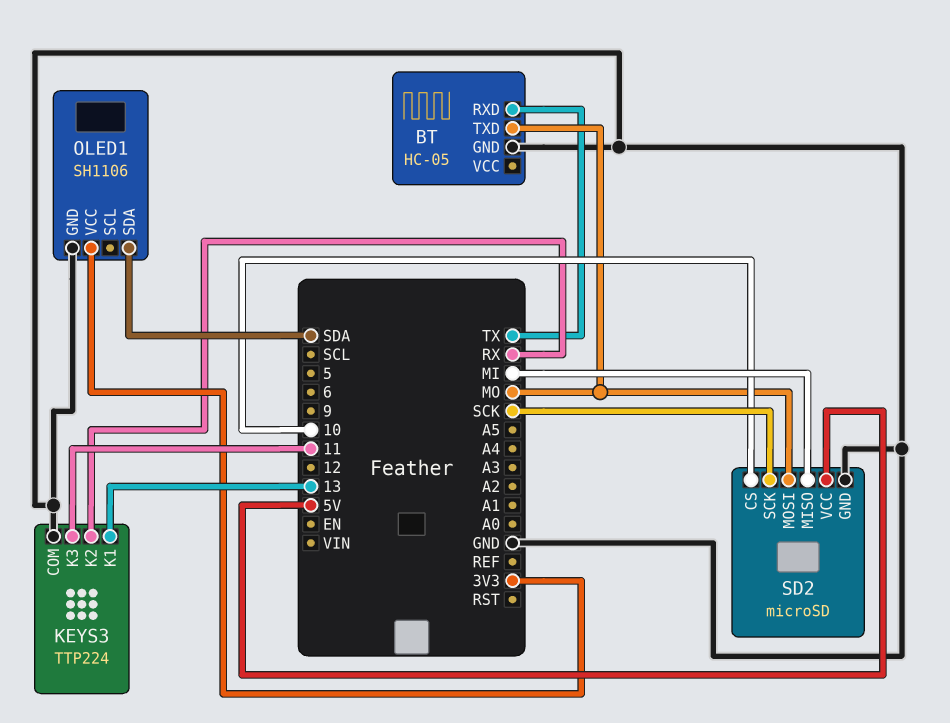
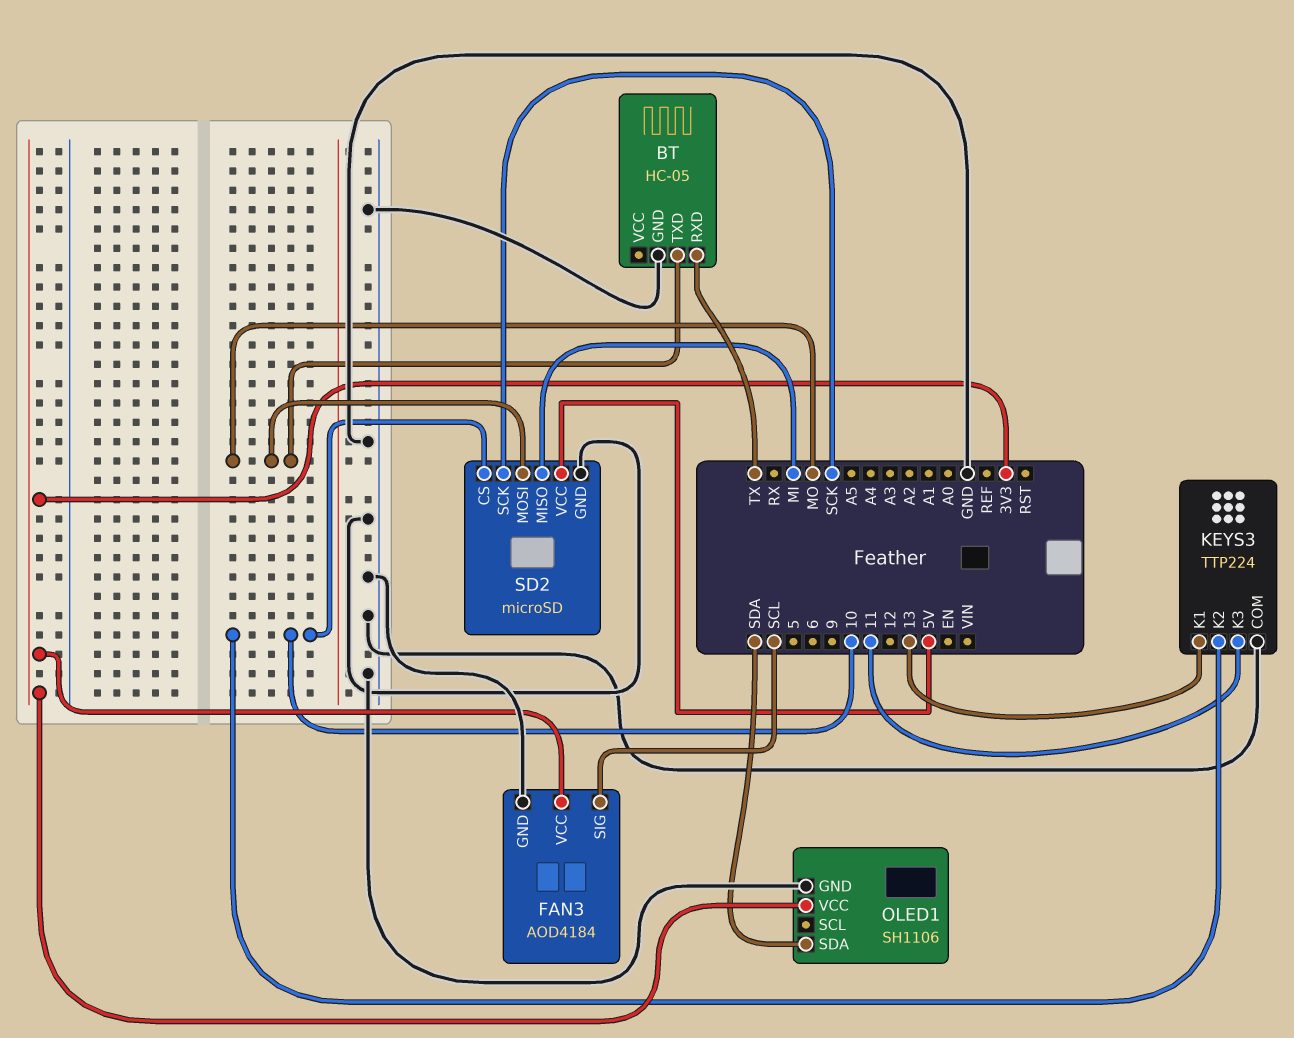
FAN3: none -> AOD4184
FAN3 pin GND: none -> GND
FAN3 pin SIG: none -> SCL
FAN3 pin VCC: none -> 3V3
KEYS3 pin K2: RX -> 10

